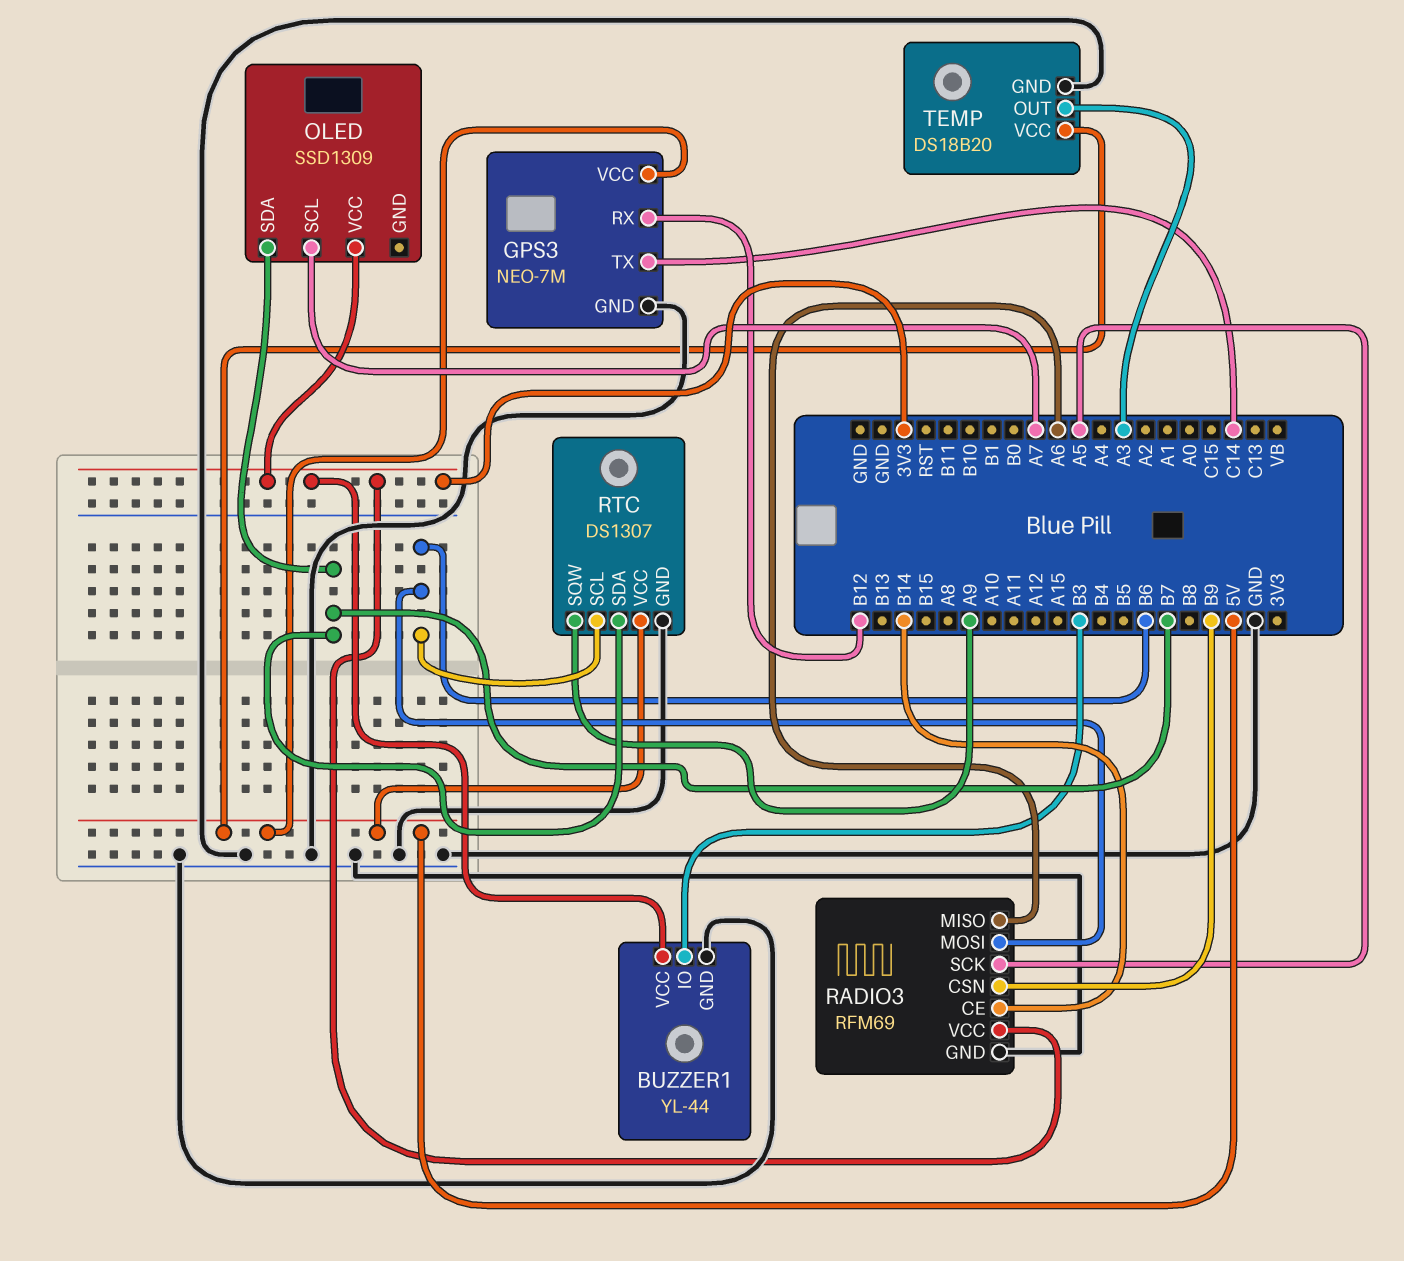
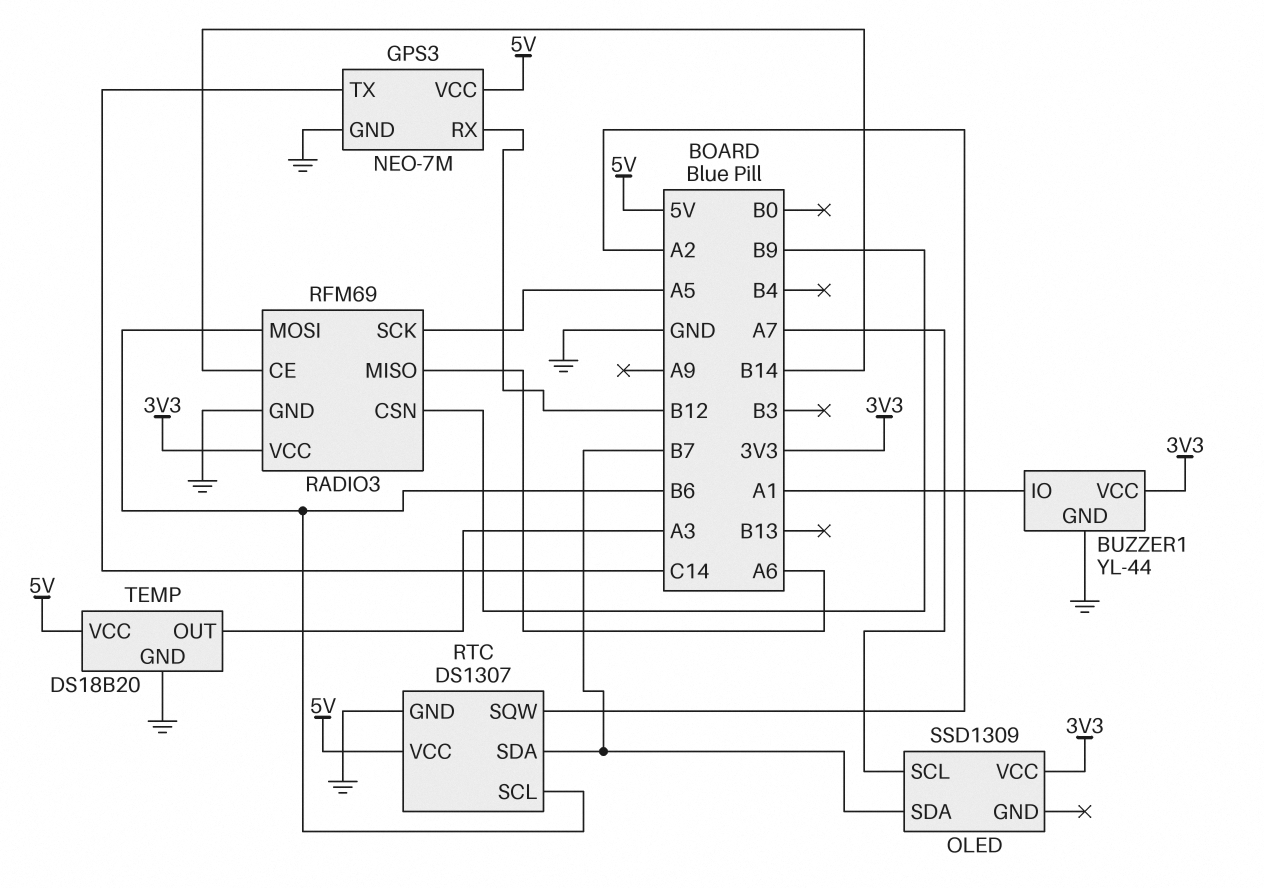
BUZZER1 pin IO: B3 -> A1
RTC pin SQW: A9 -> A2

